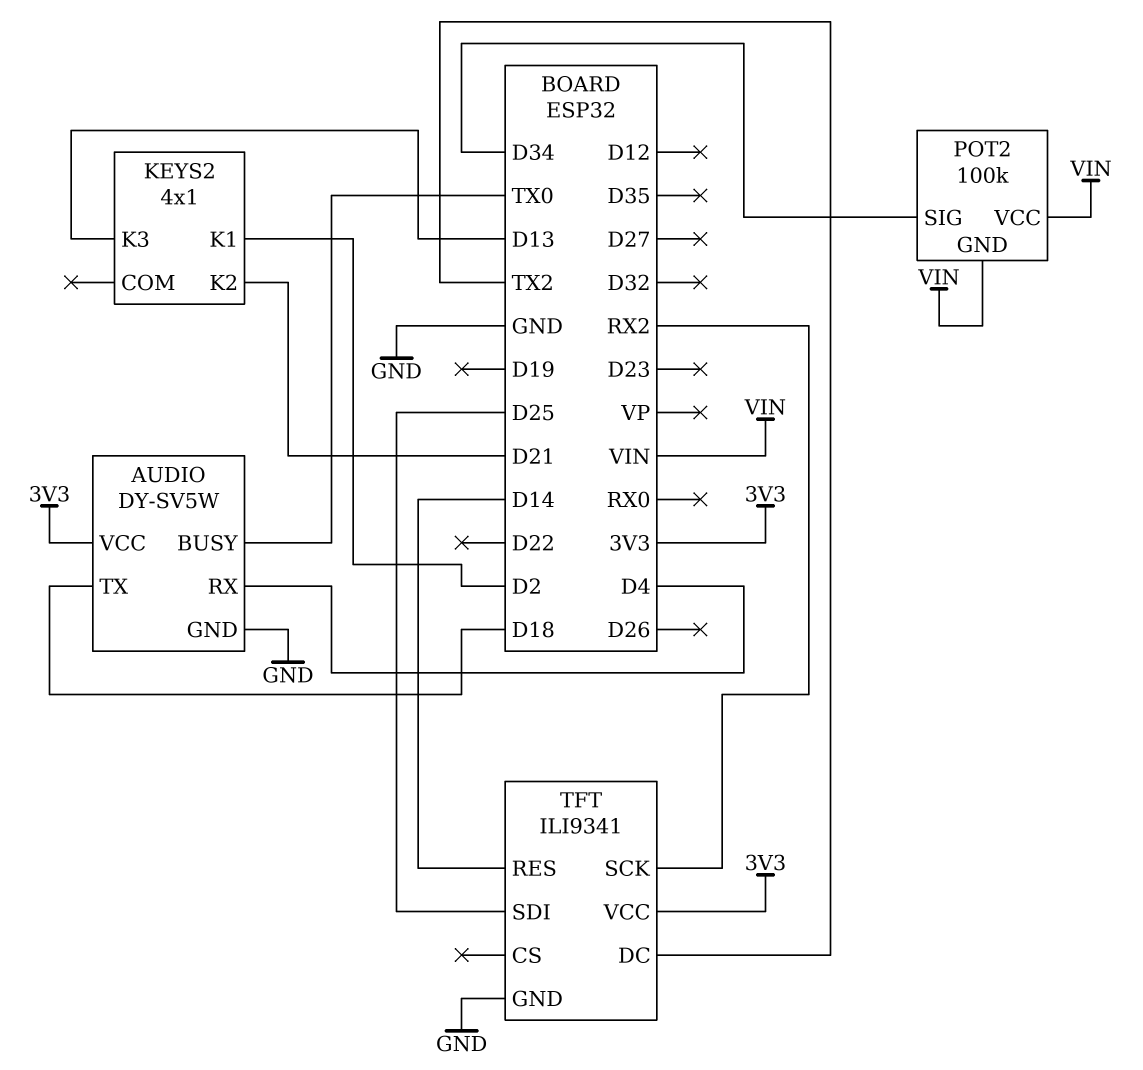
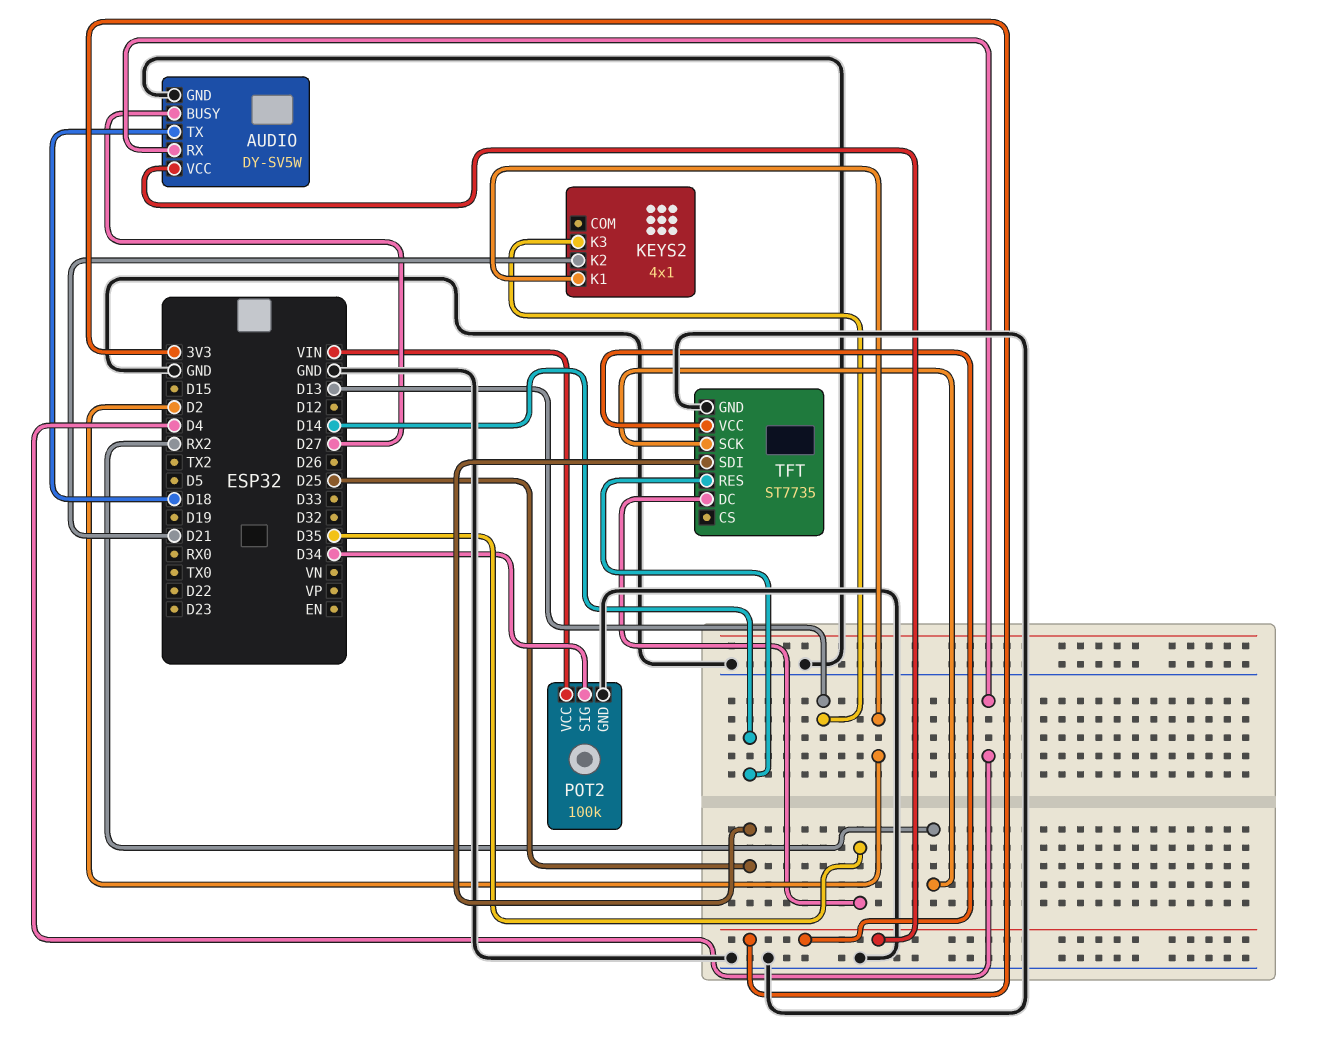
AUDIO pin BUSY: TX0 -> D27
POT2 pin GND: VIN -> GND
TFT: ILI9341 -> ST7735
TFT pin DC: TX2 -> D35

